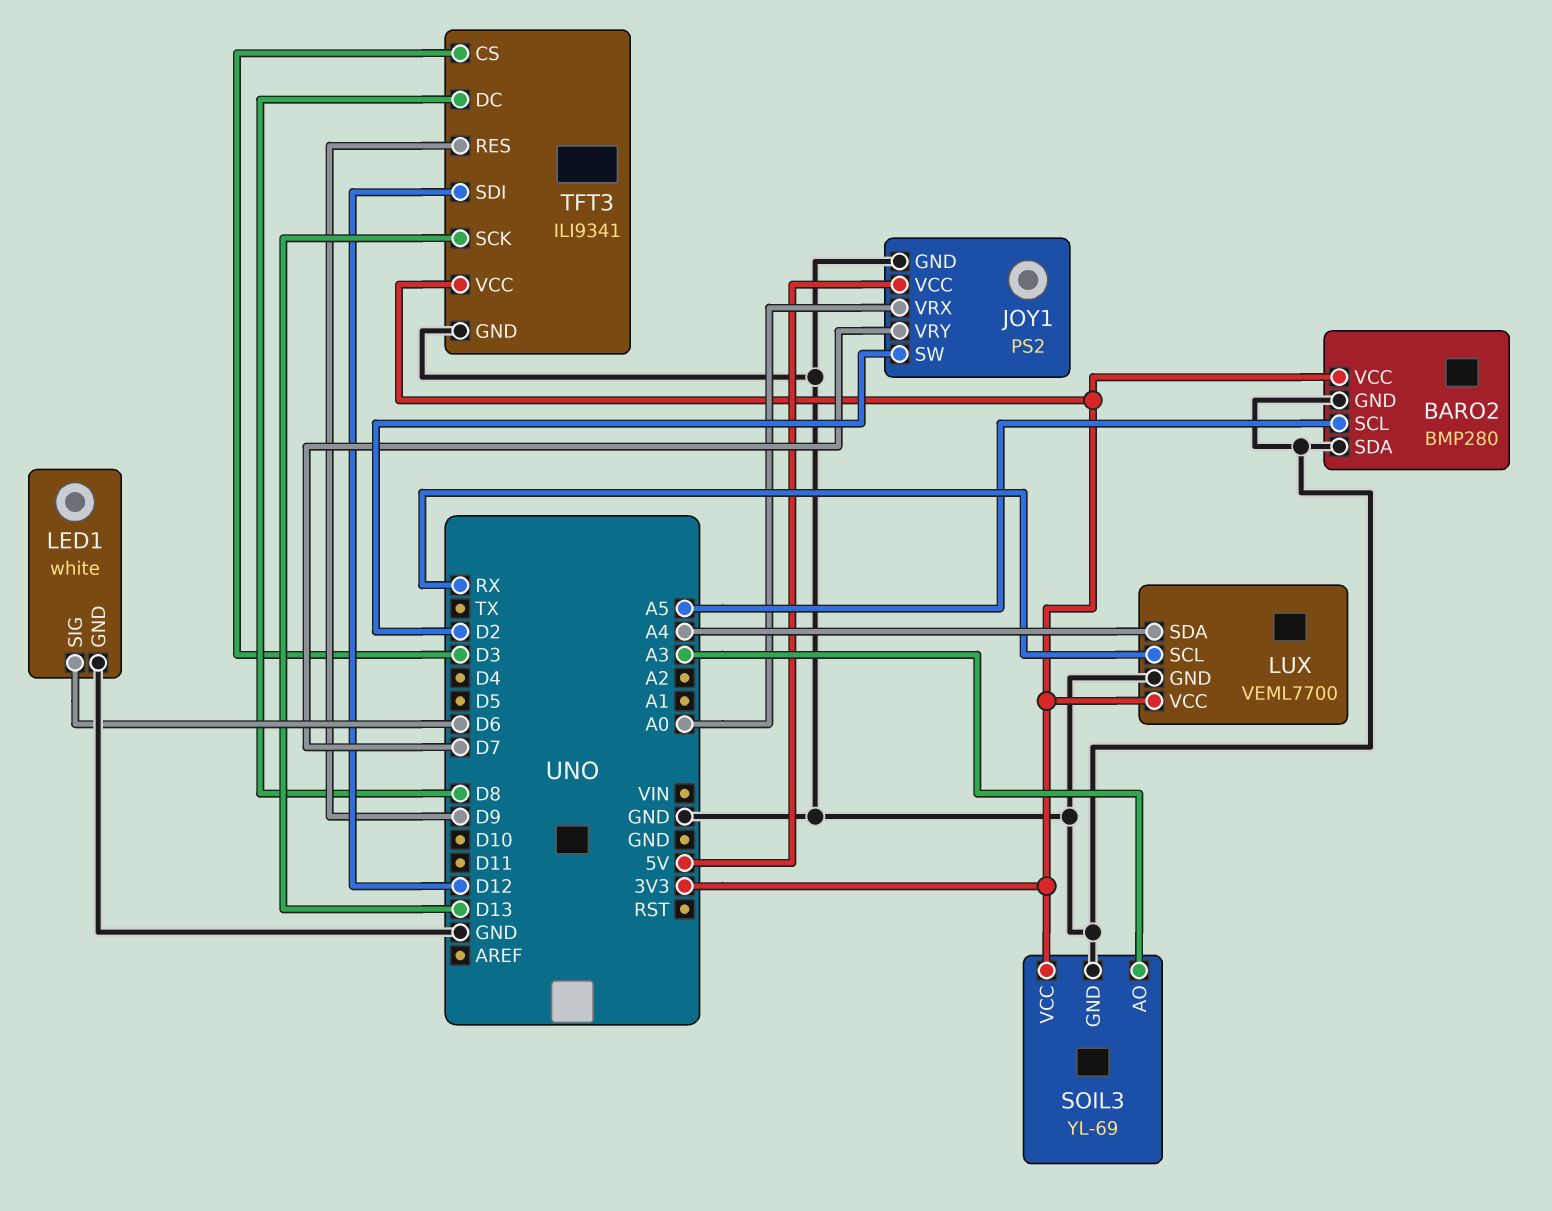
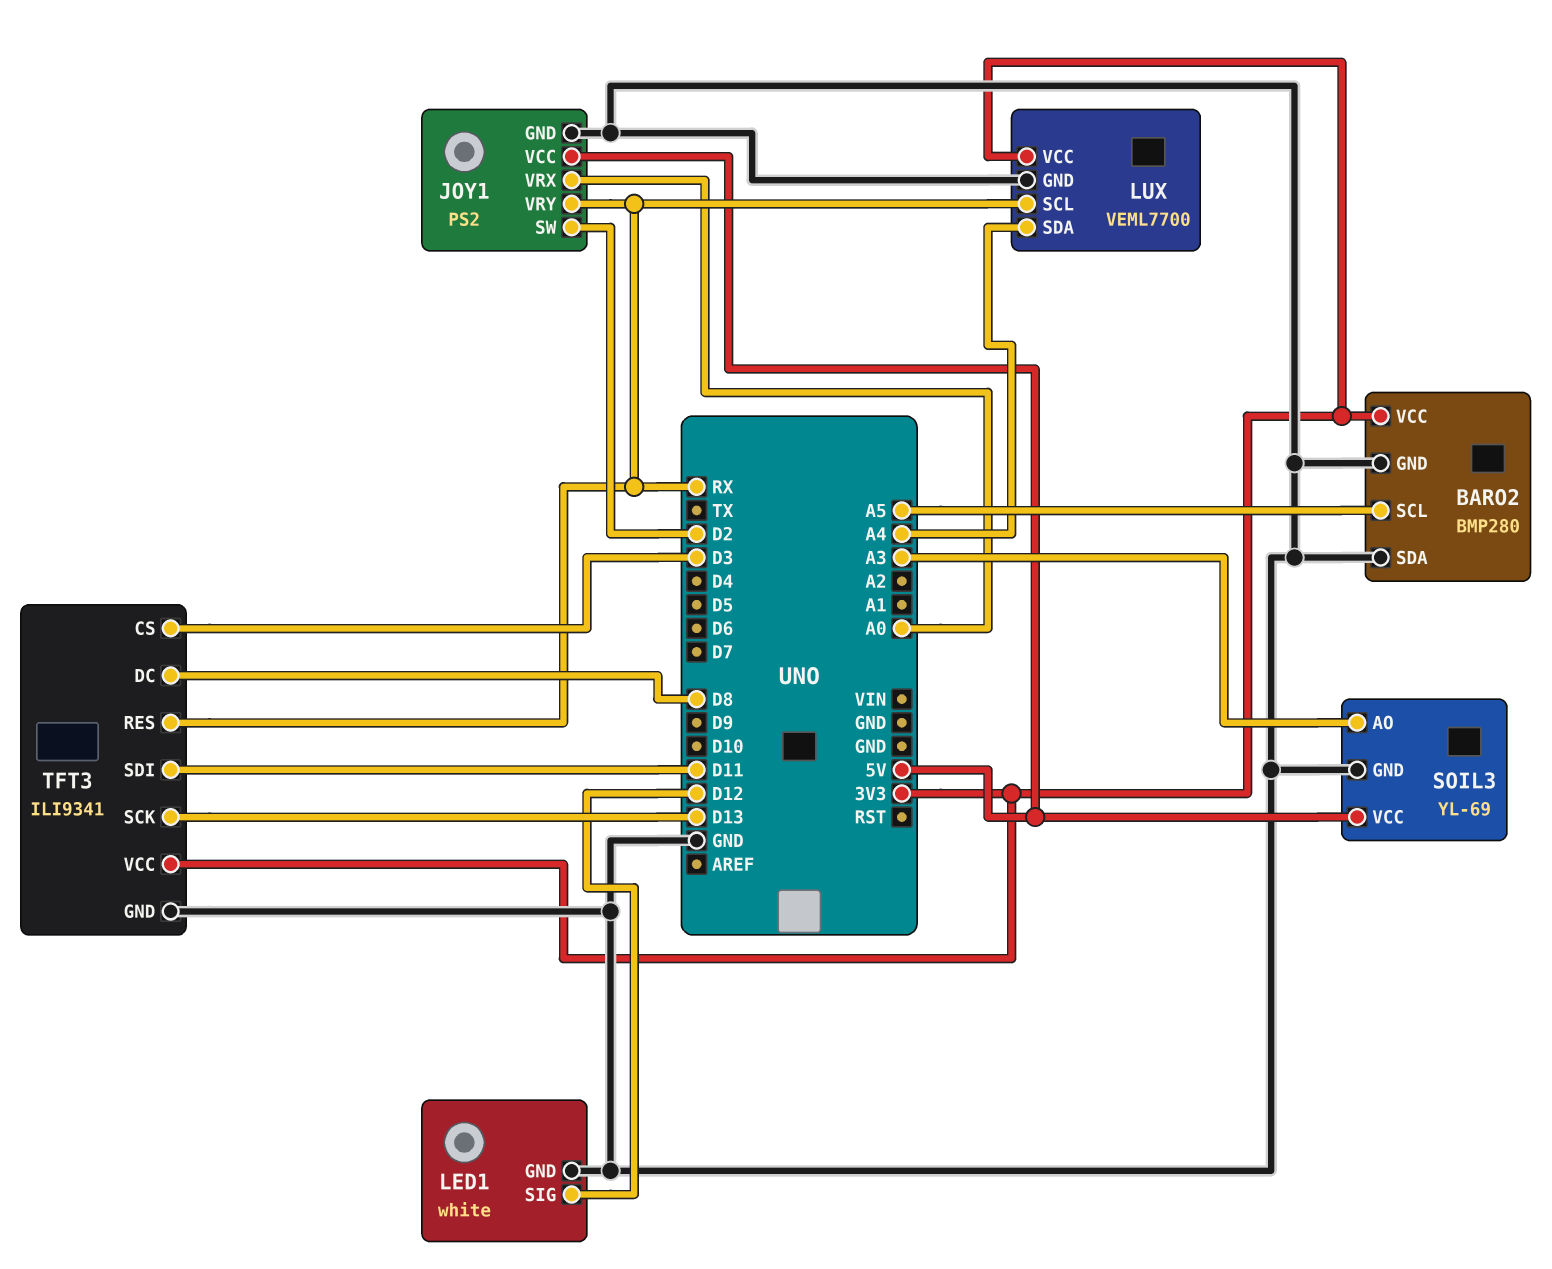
JOY1 pin VRY: D7 -> RX
LED1 pin SIG: D6 -> D12
SOIL3 pin VCC: 3V3 -> 5V
TFT3 pin RES: D9 -> RX
TFT3 pin SDI: D12 -> D11

